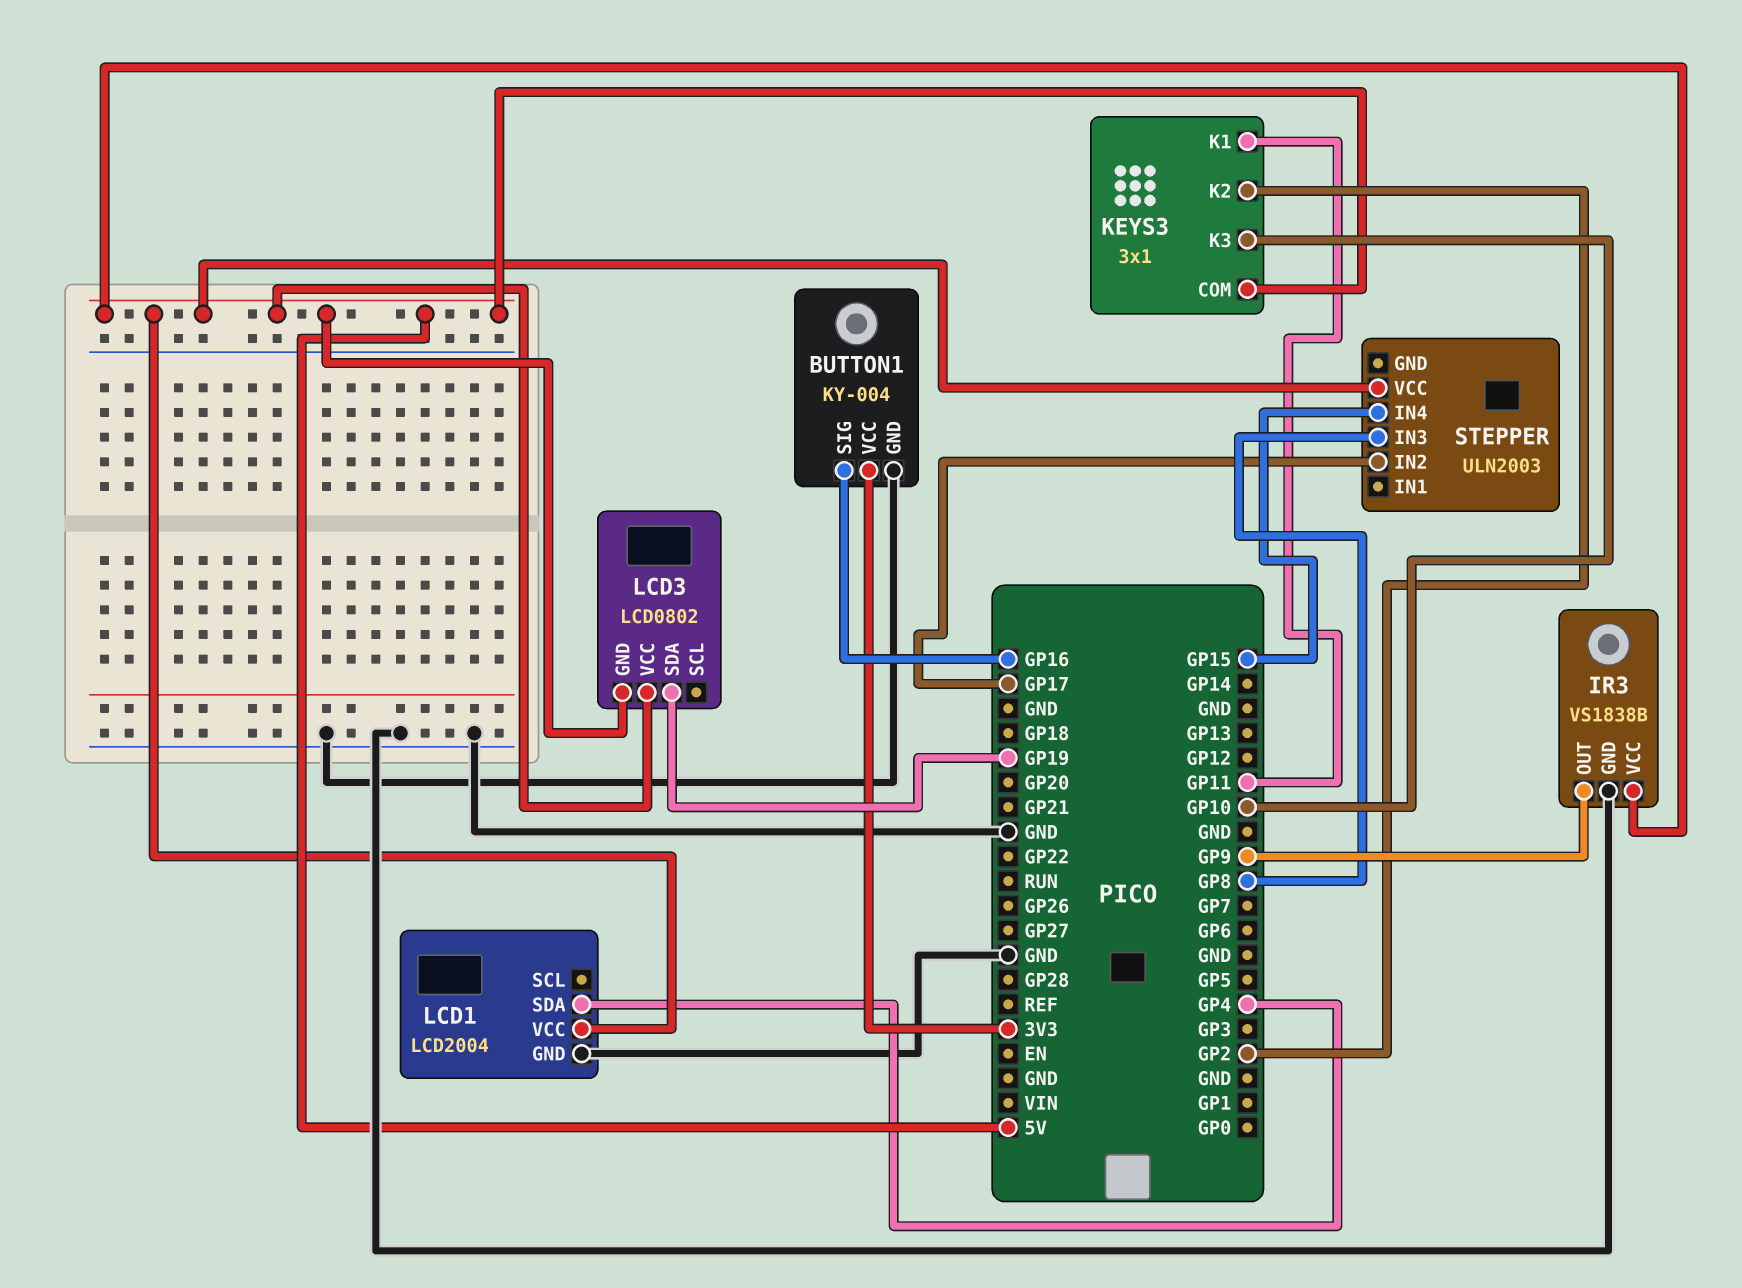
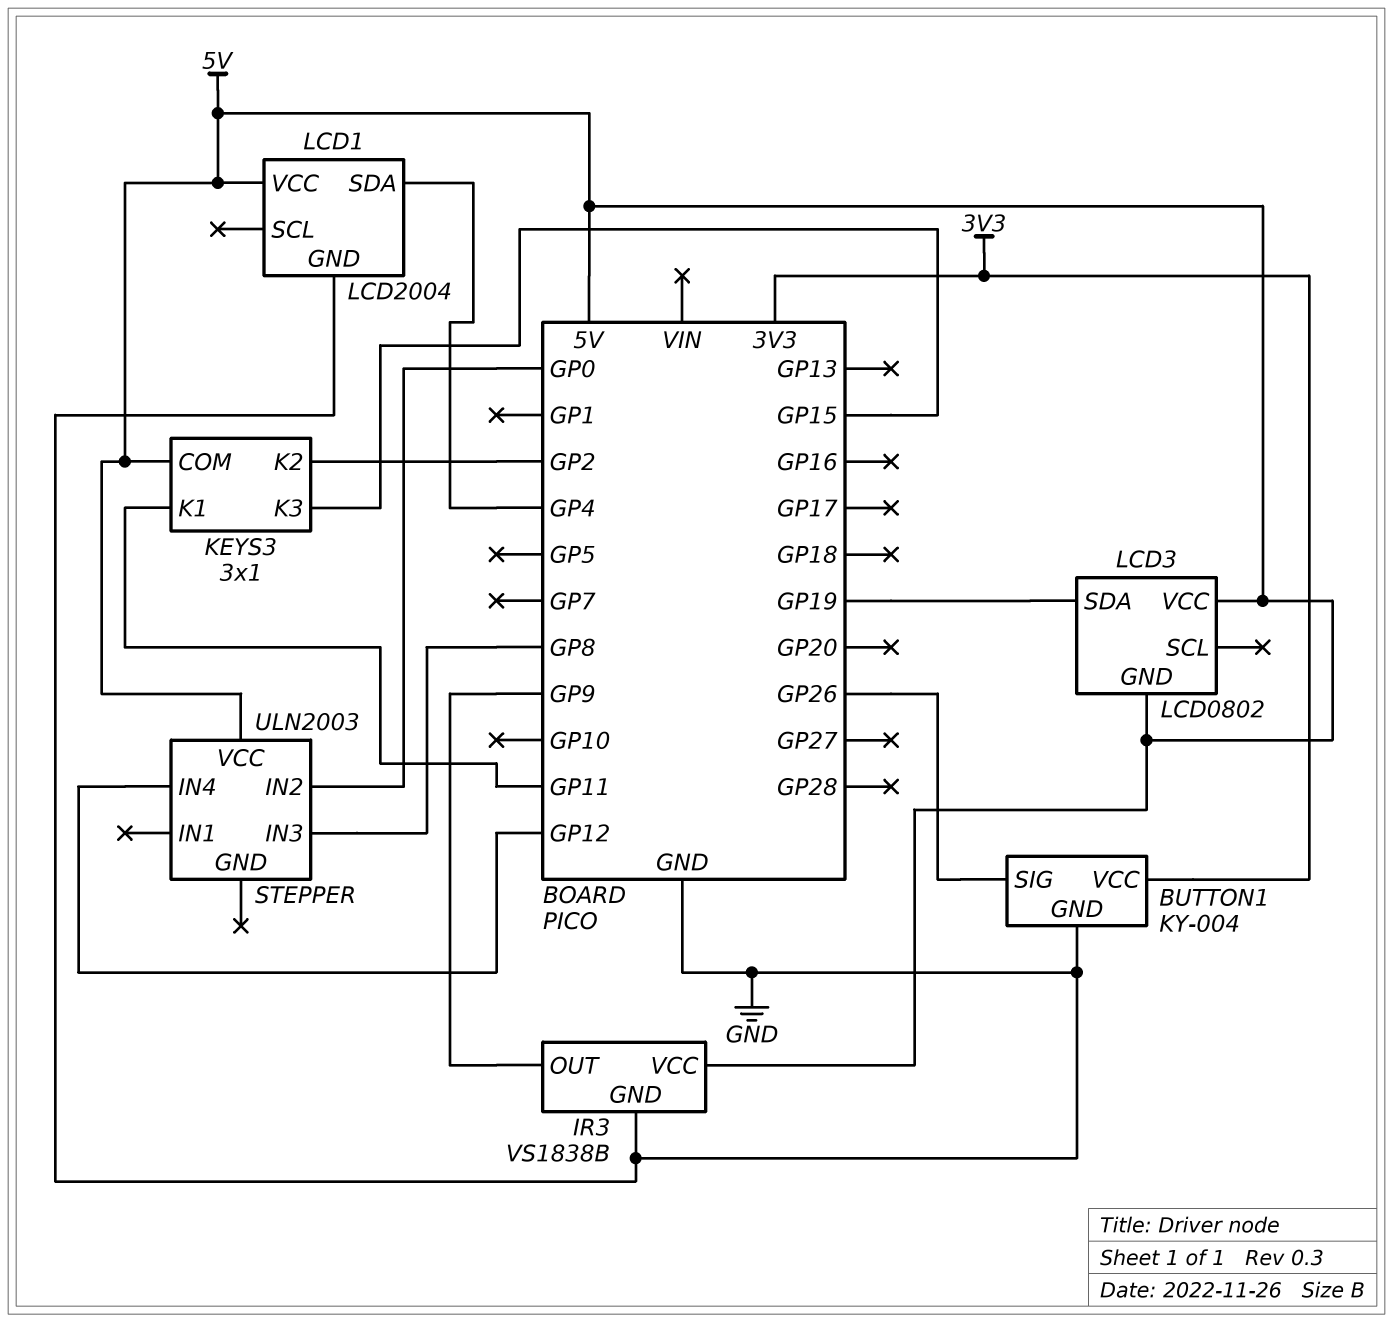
BUTTON1 pin SIG: GP16 -> GP26
KEYS3 pin K3: GP10 -> GP15
STEPPER pin IN2: GP17 -> GP0
STEPPER pin IN4: GP15 -> GP12

